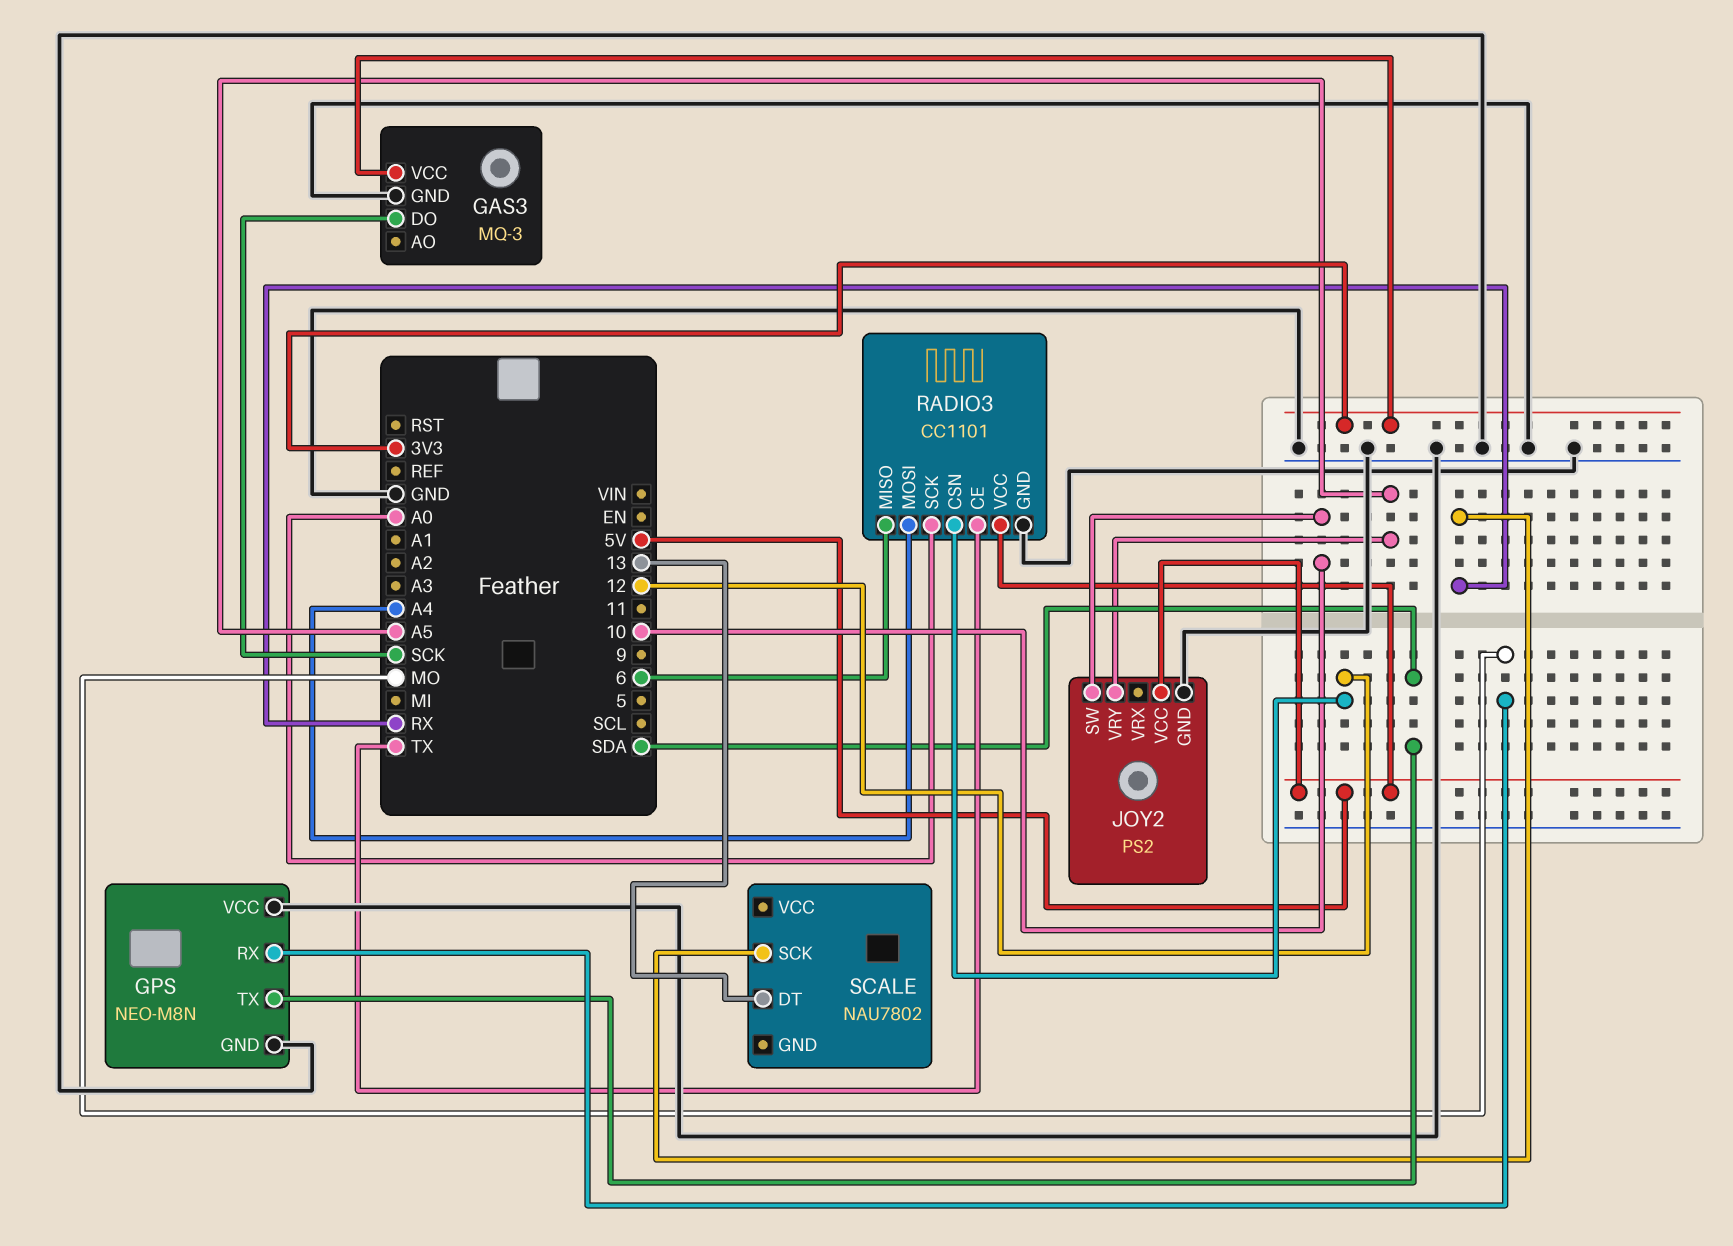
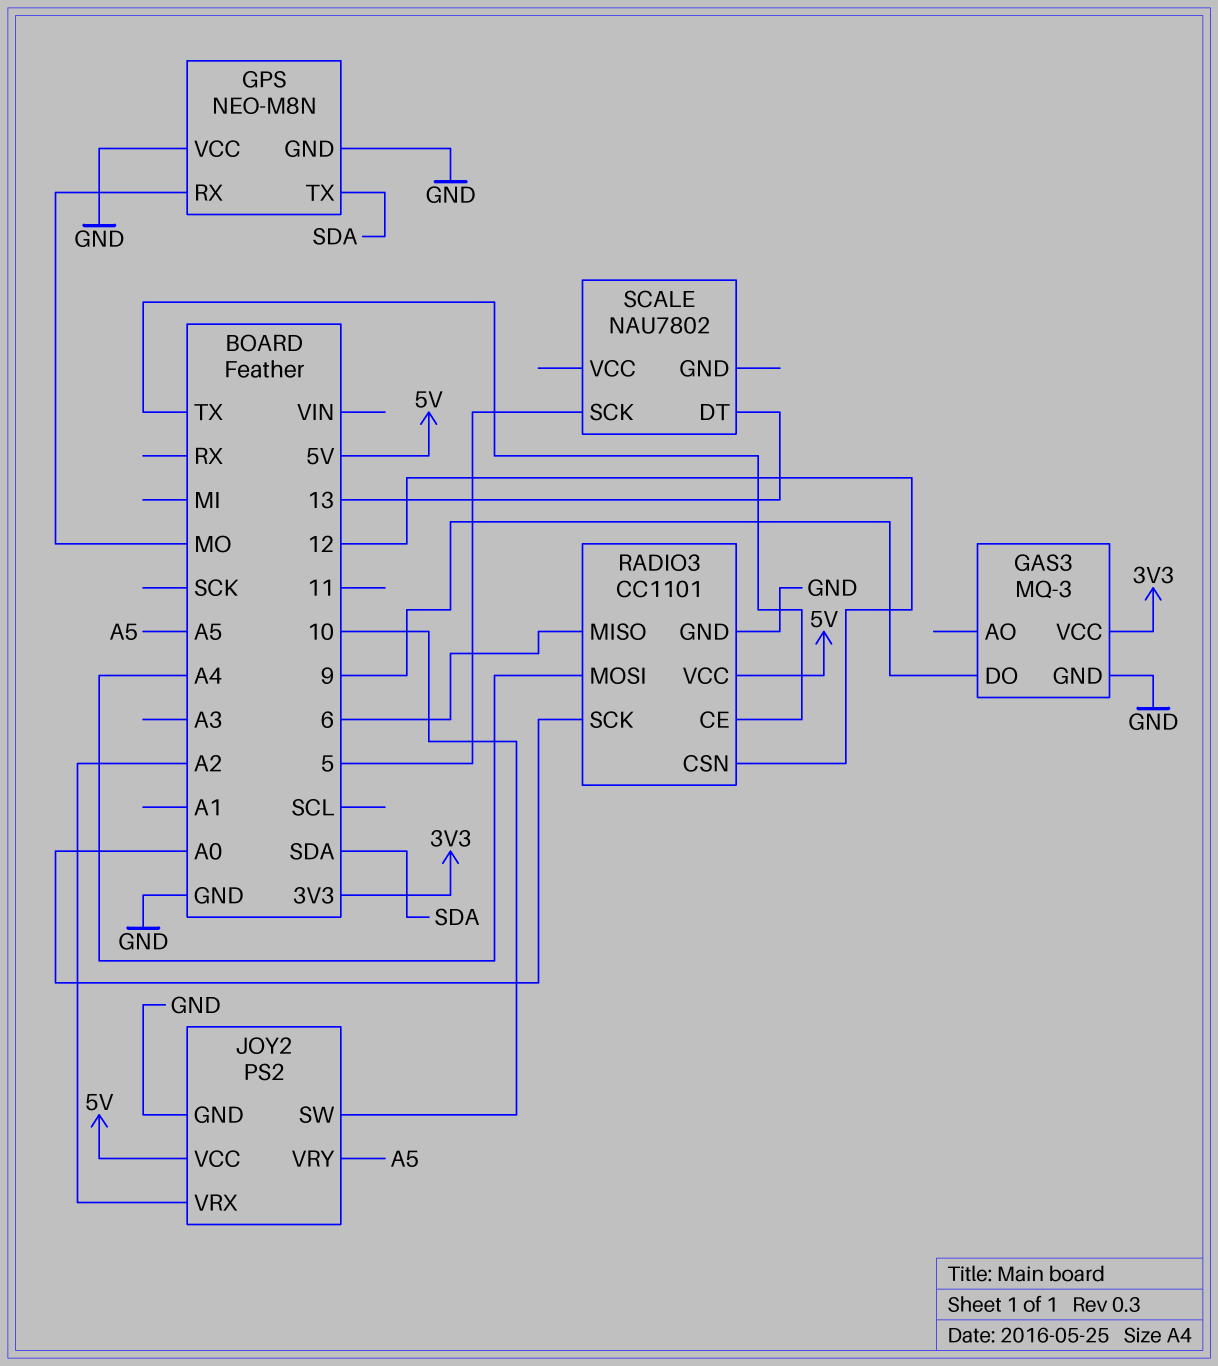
GAS3 pin DO: SCK -> 9
JOY2 pin VRX: none -> A2
SCALE pin SCK: RX -> 5

